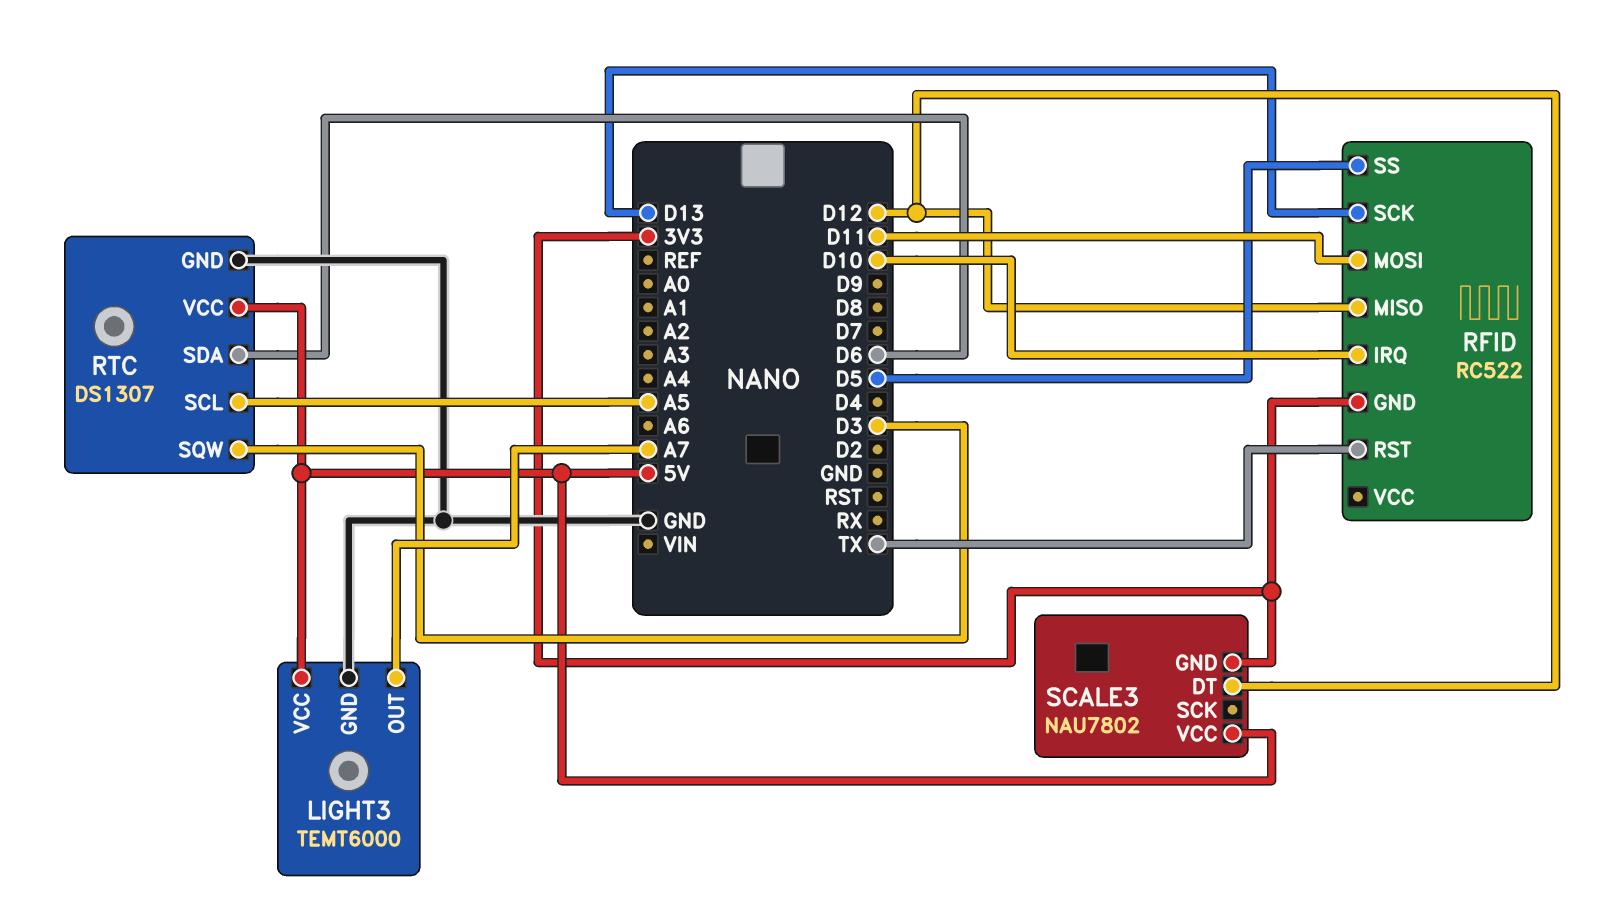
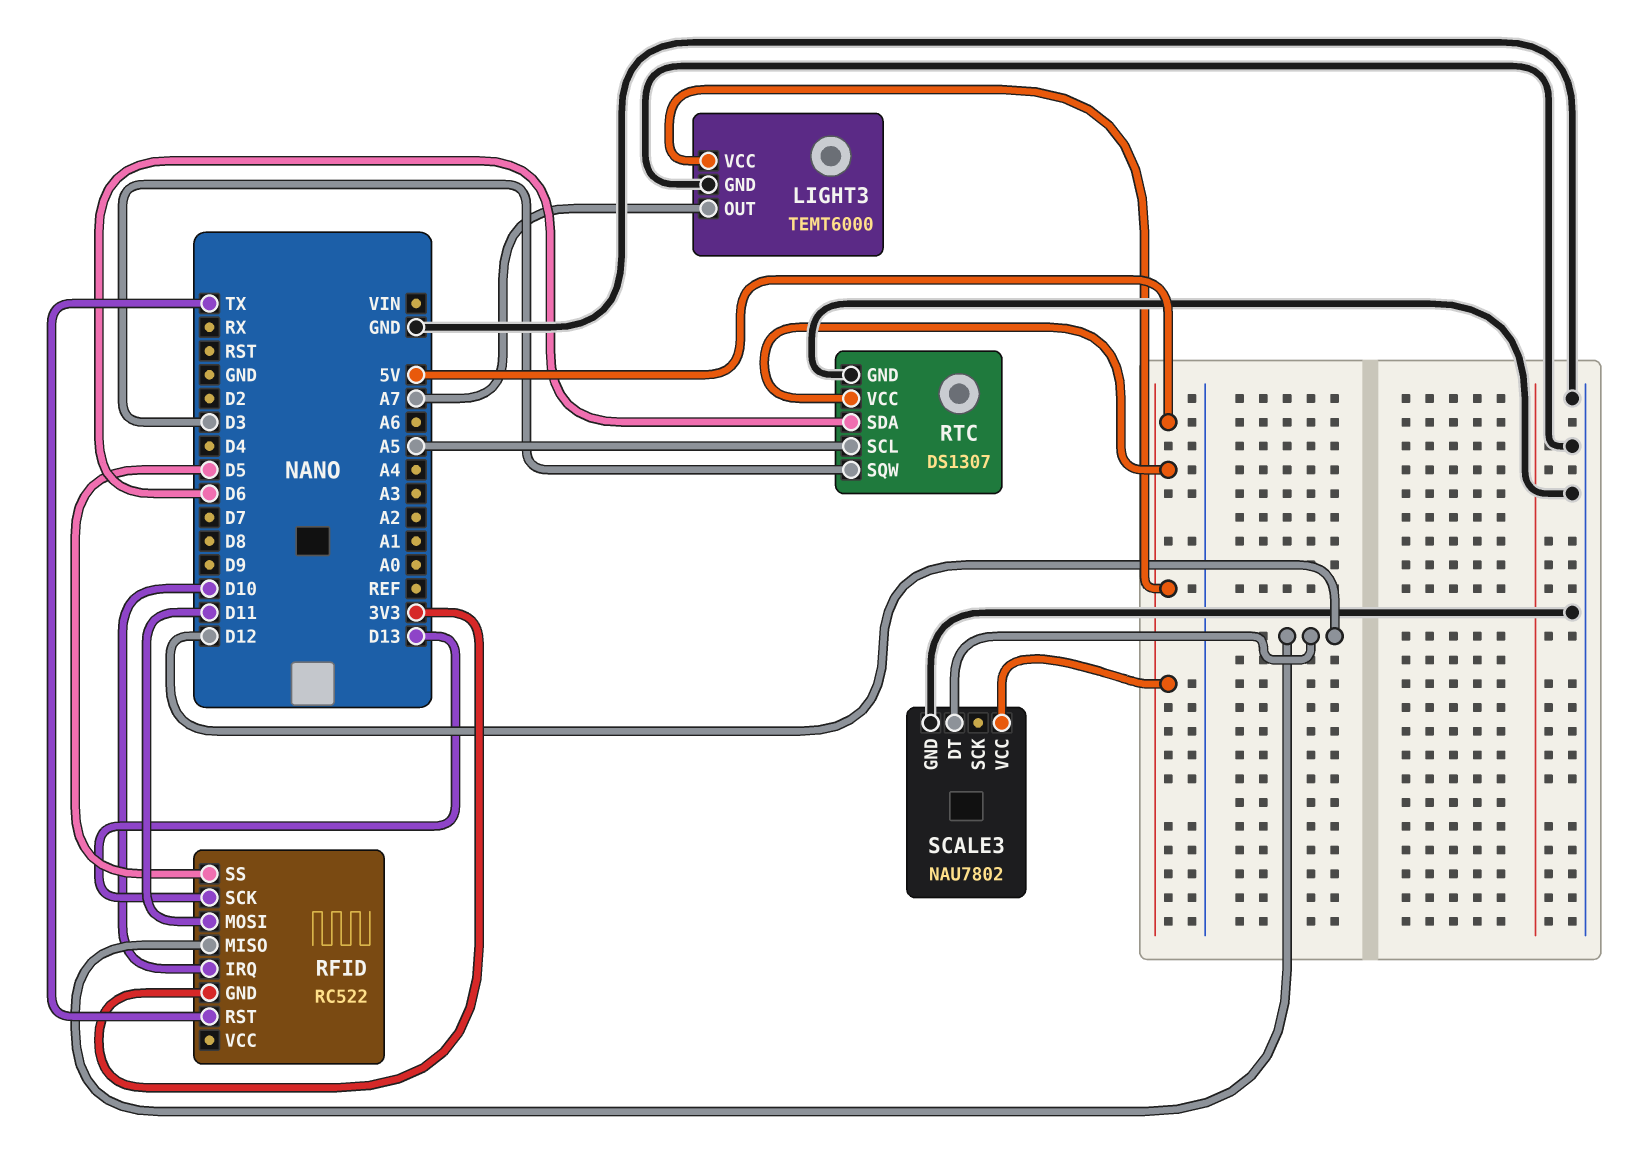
SCALE3 pin GND: 3V3 -> GND

